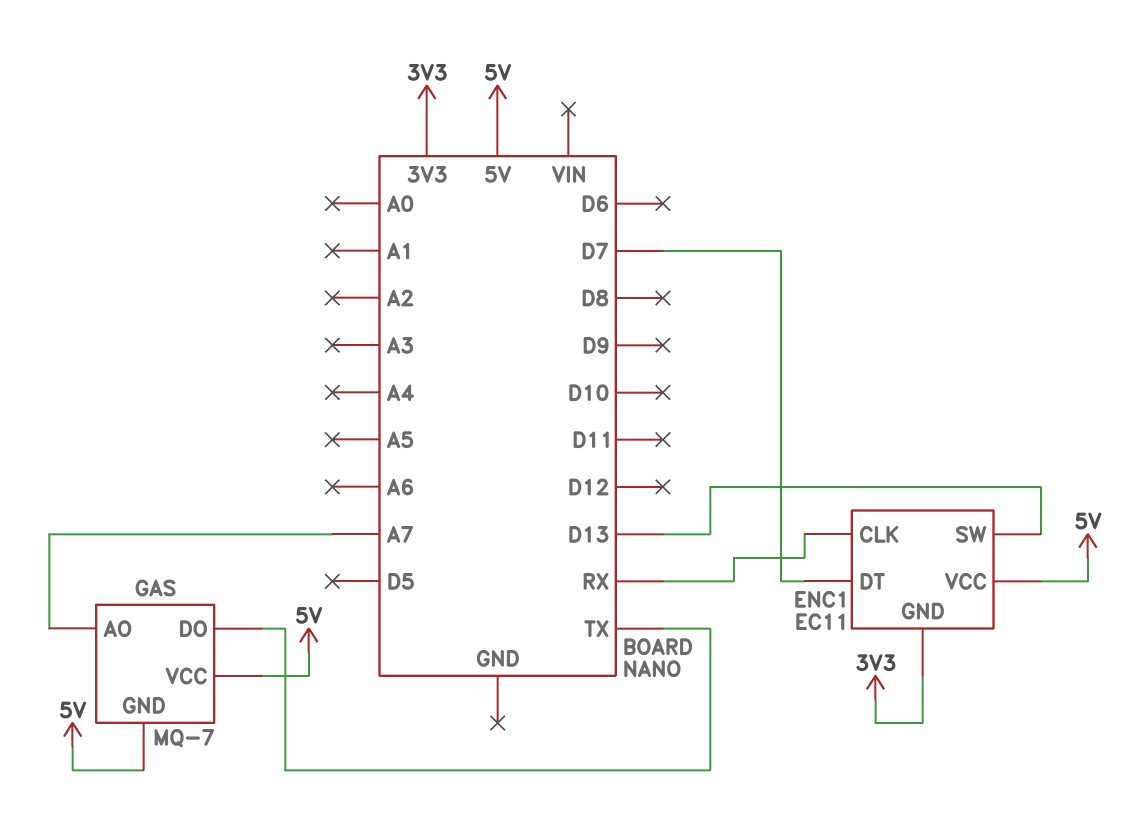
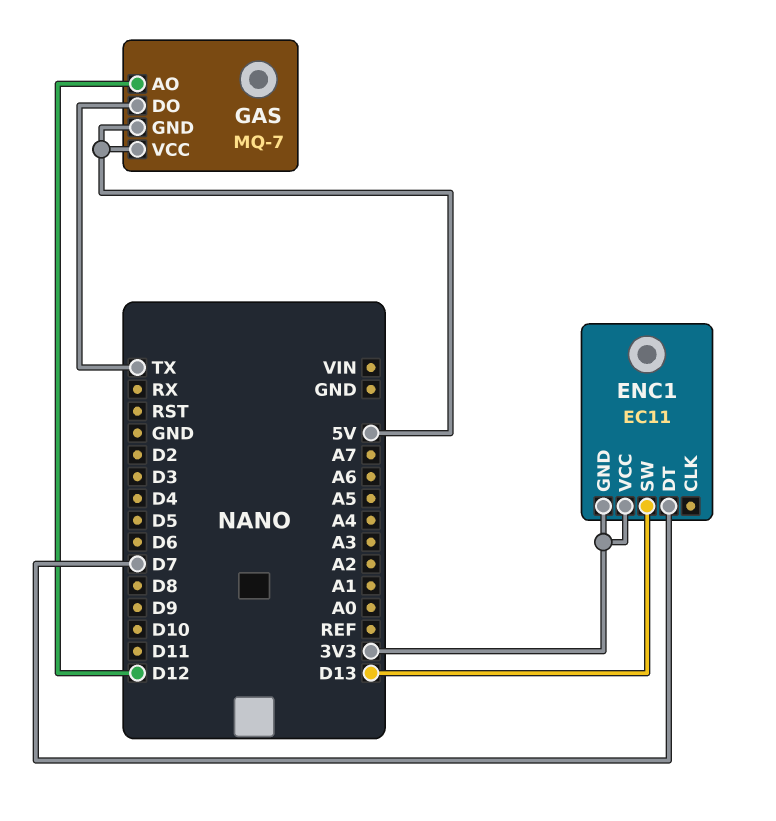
ENC1 pin CLK: RX -> none
ENC1 pin VCC: 5V -> 3V3
GAS pin AO: A7 -> D12

